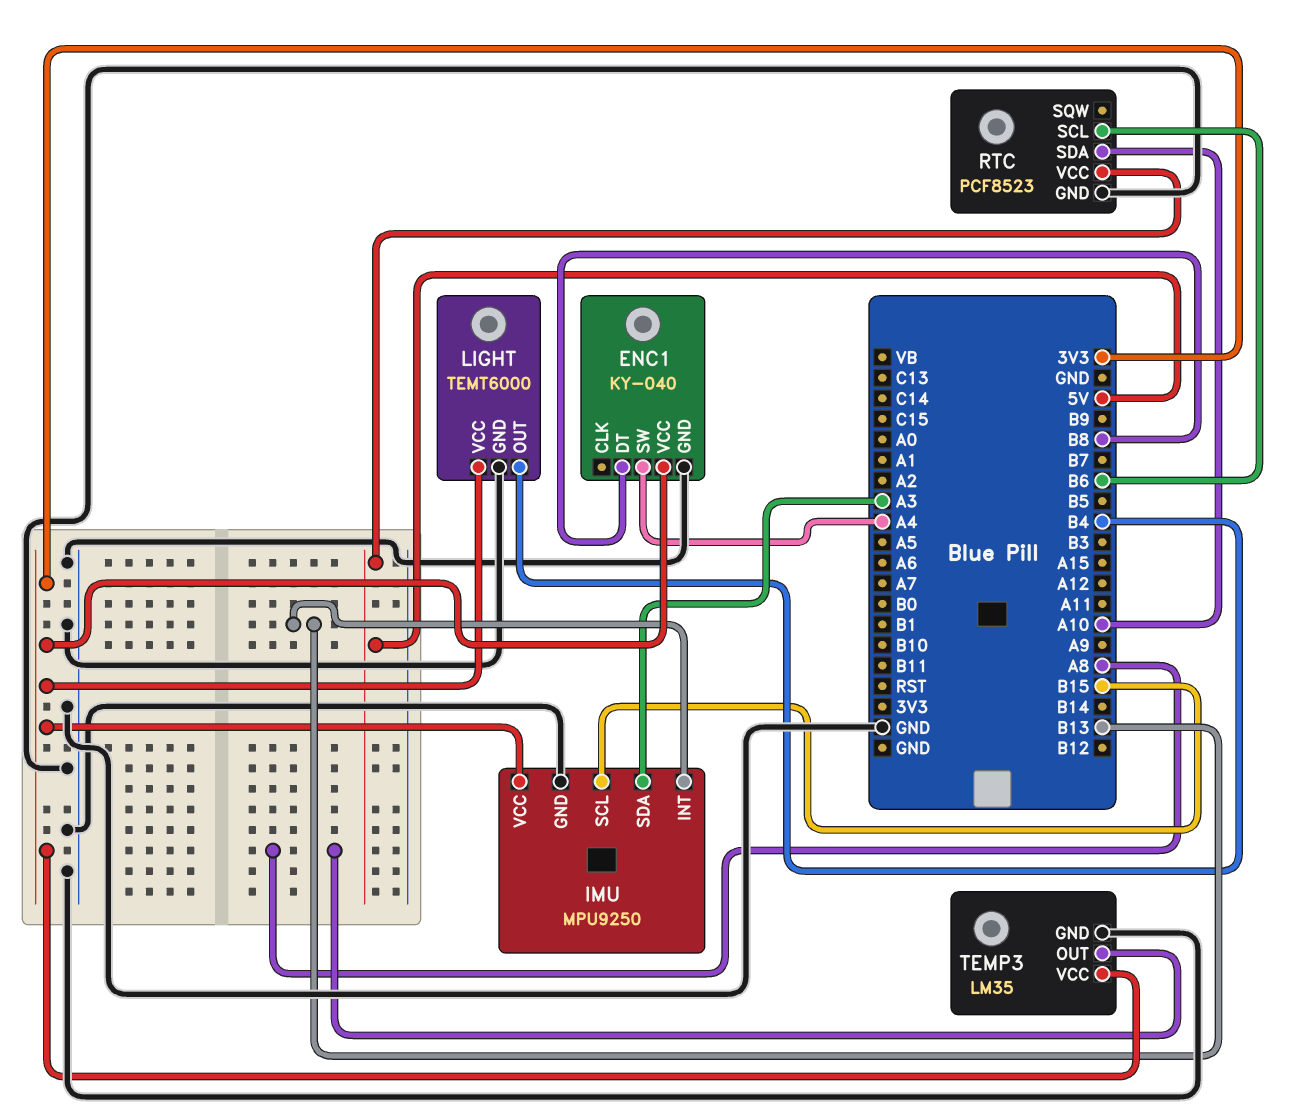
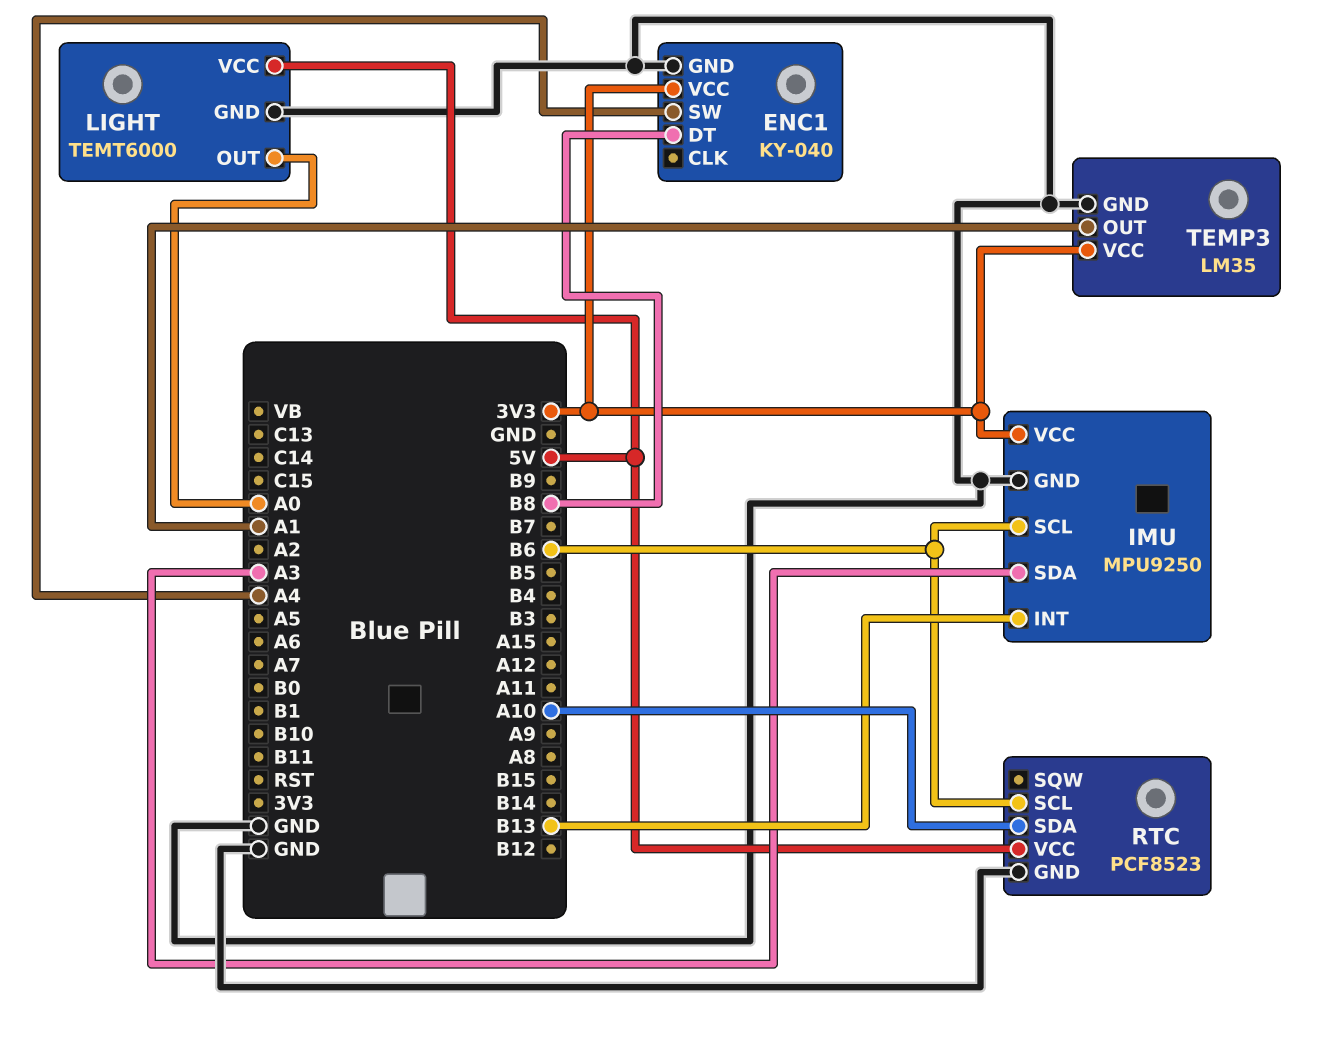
IMU pin SCL: B15 -> B6
LIGHT pin OUT: B4 -> A0
LIGHT pin VCC: 3V3 -> 5V
TEMP3 pin OUT: A8 -> A1

